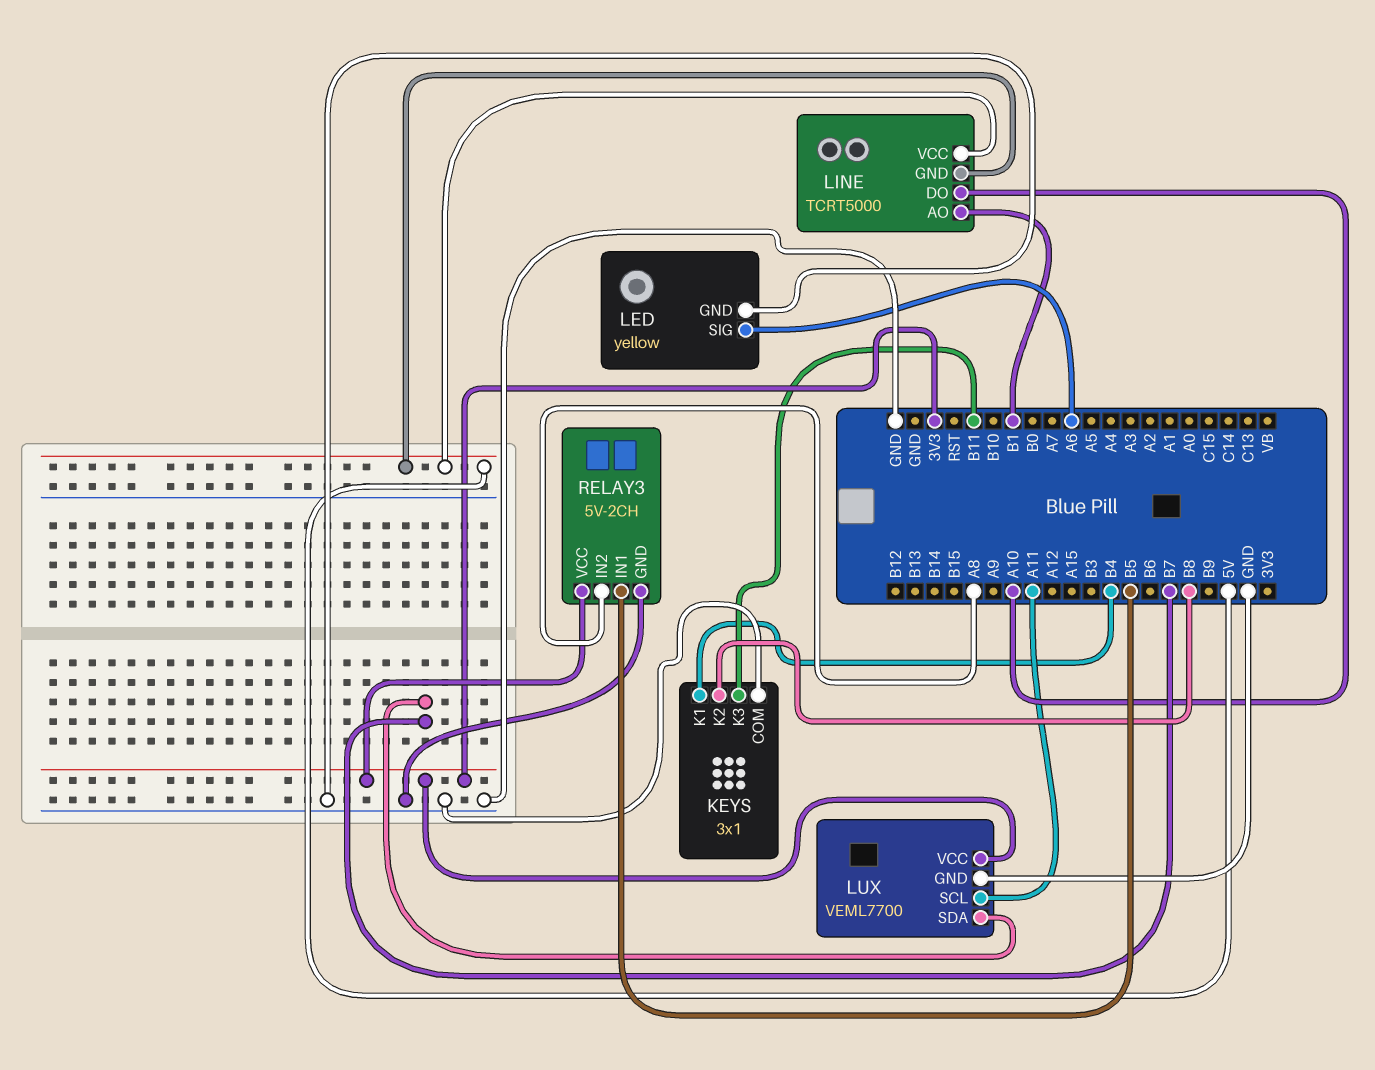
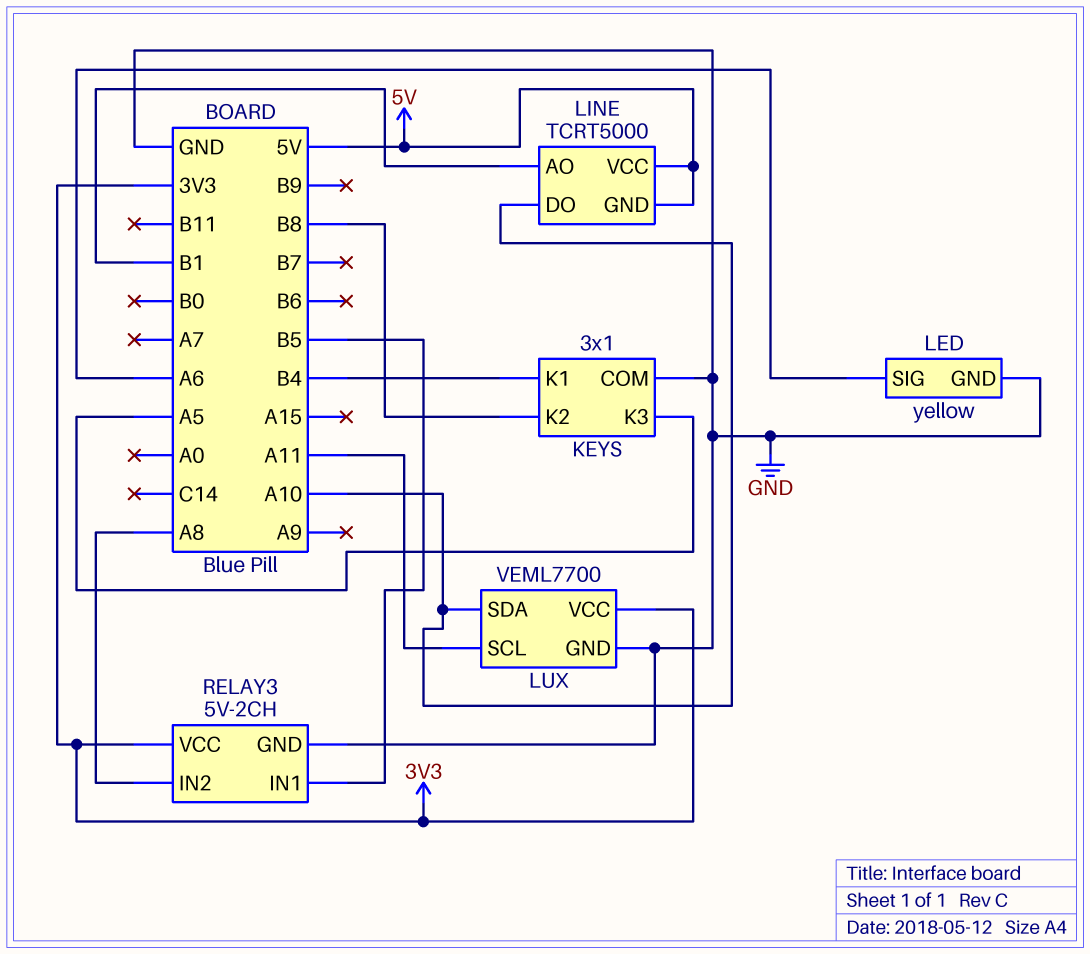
KEYS pin K3: B11 -> A5
LUX pin SDA: B7 -> A10

